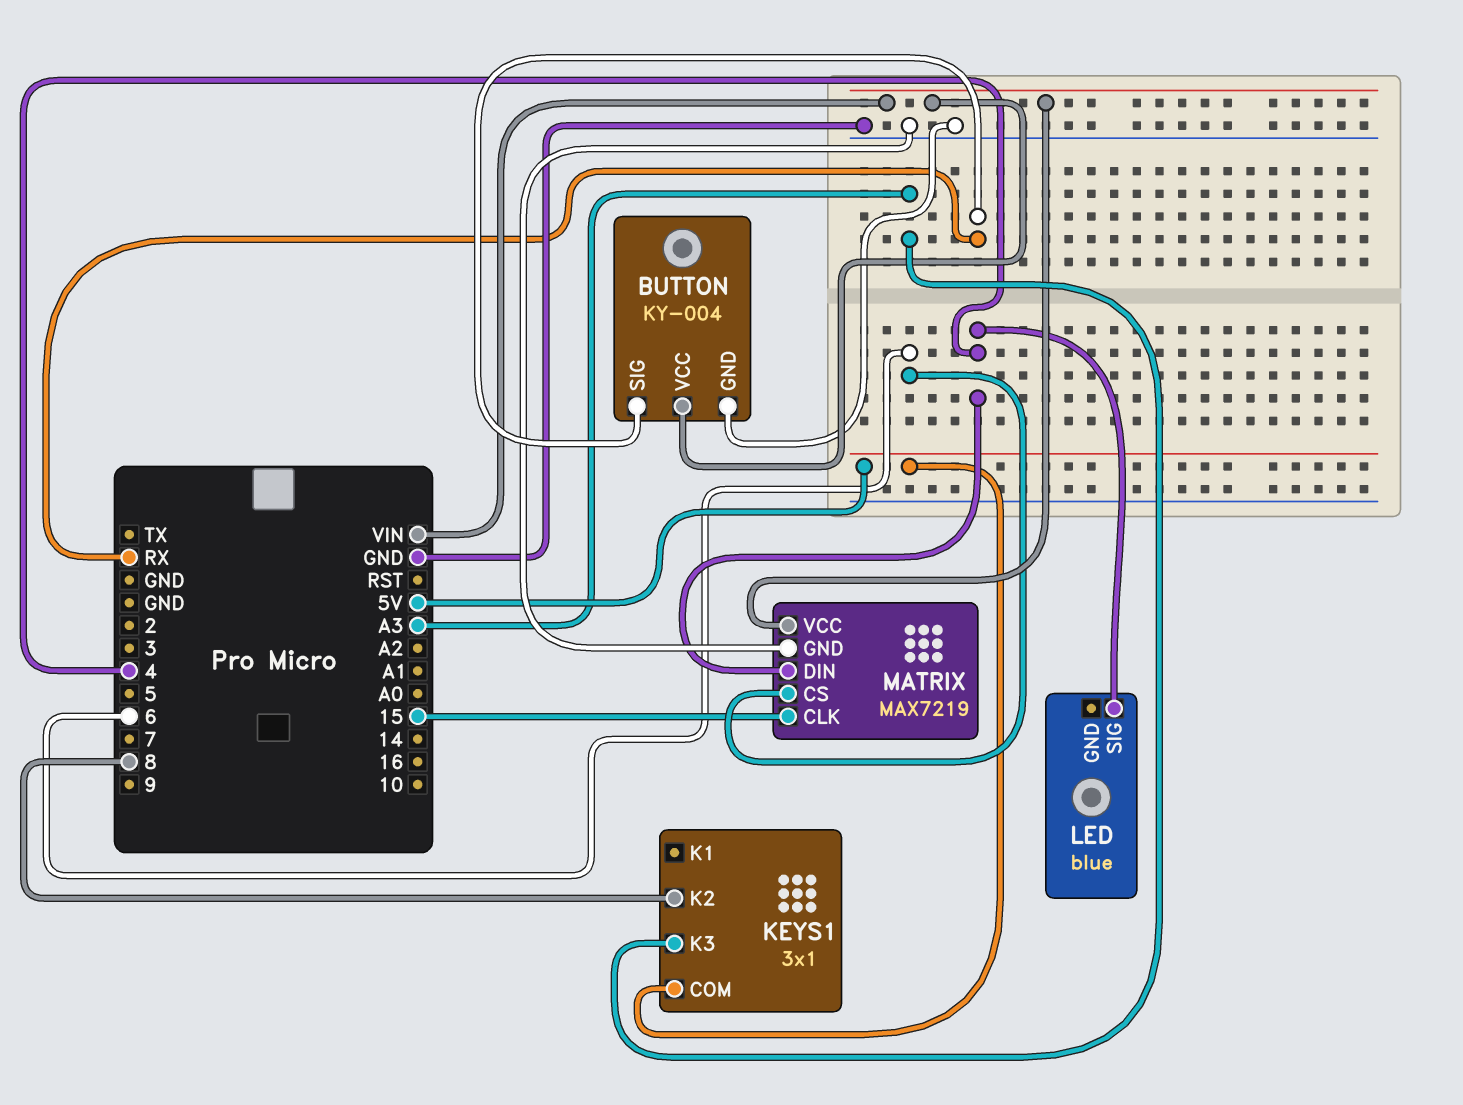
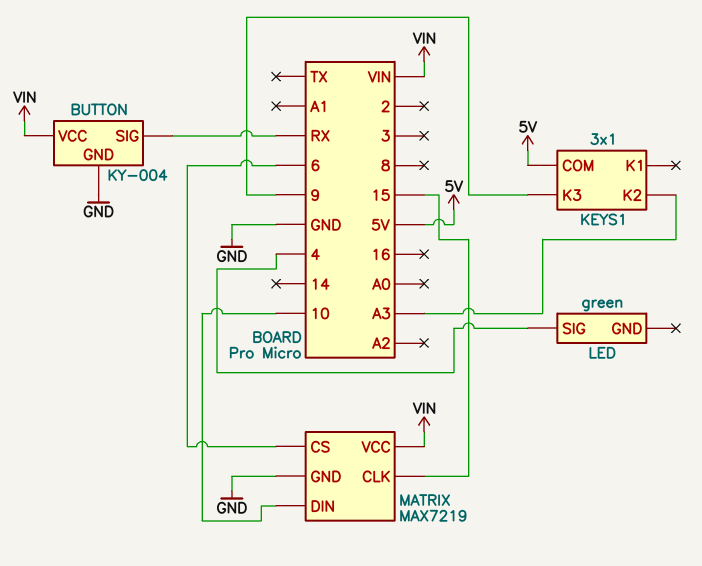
KEYS1 pin K2: 8 -> A3
KEYS1 pin K3: A3 -> 9
LED: blue -> green
MATRIX pin DIN: 4 -> 10

